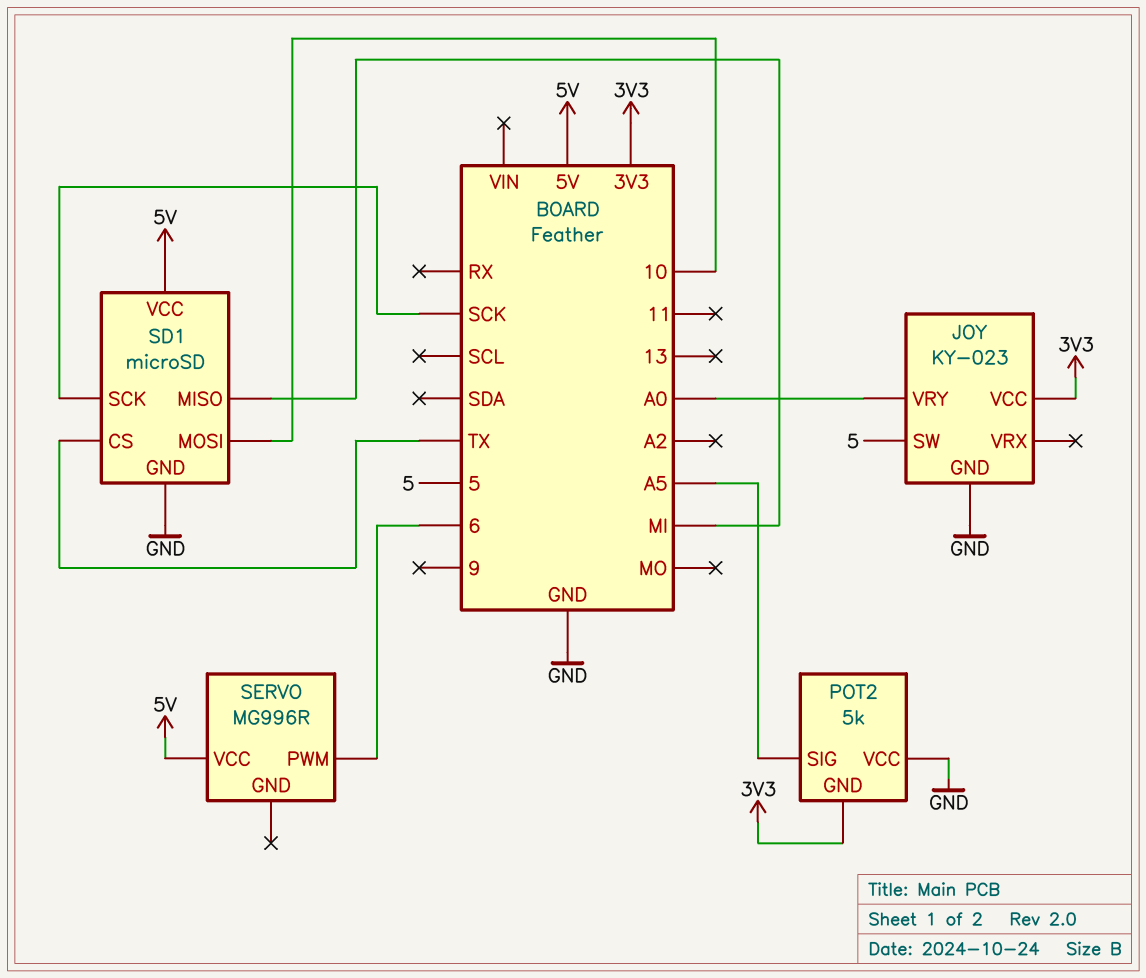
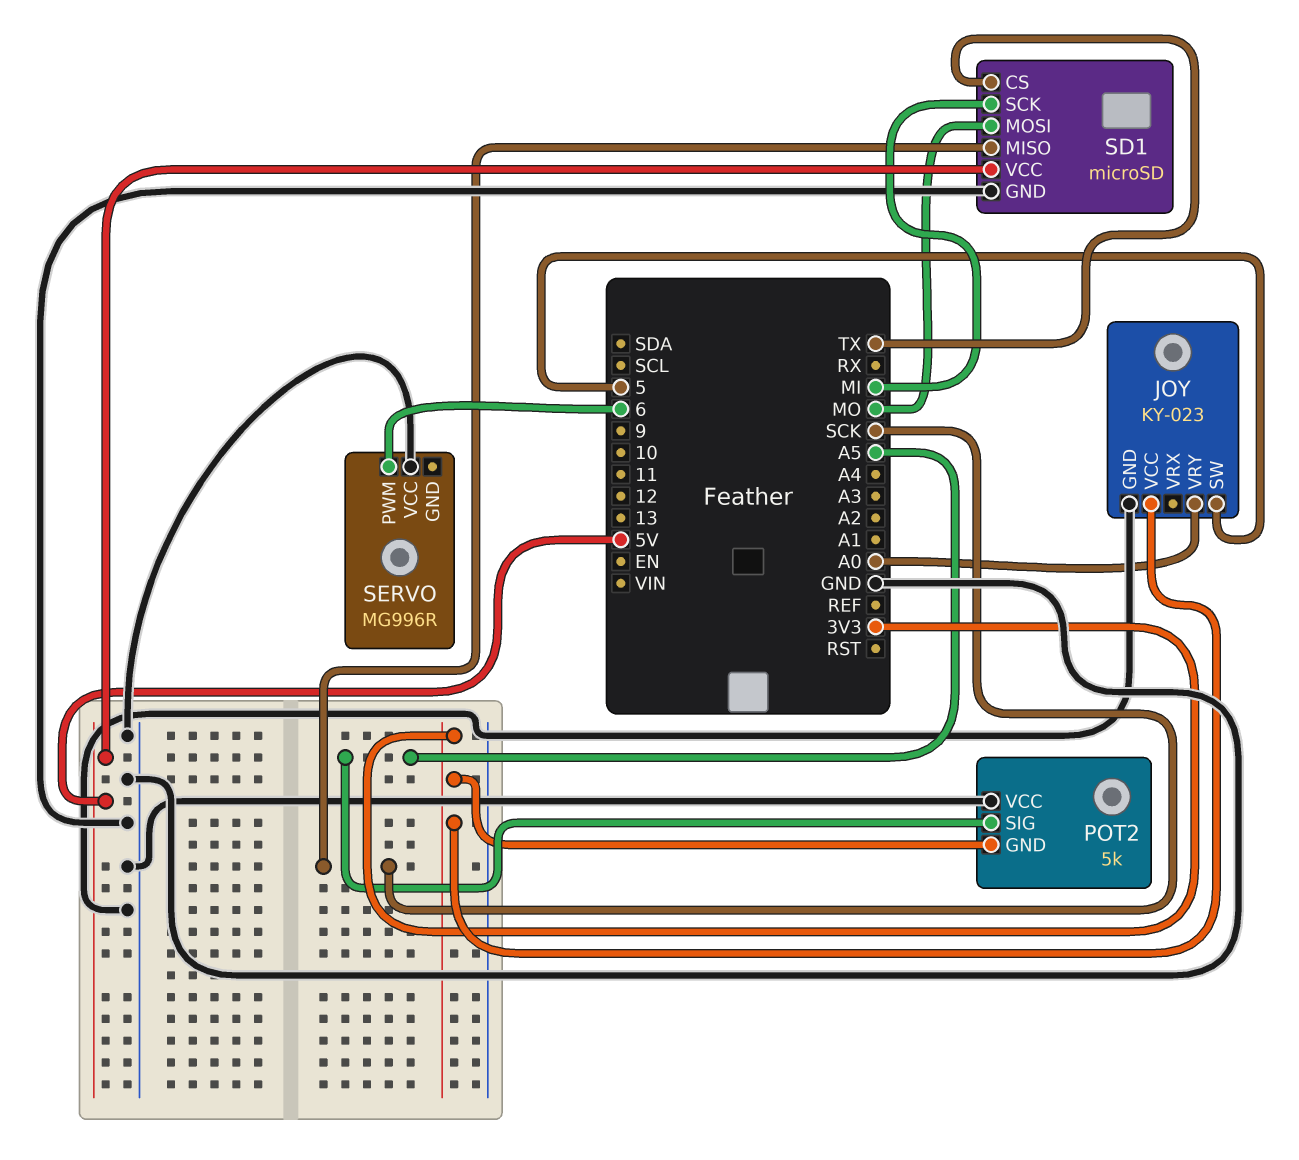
SD1 pin MISO: MI -> SCK
SD1 pin MOSI: 10 -> MO
SD1 pin SCK: SCK -> MI
SERVO pin VCC: 5V -> GND

